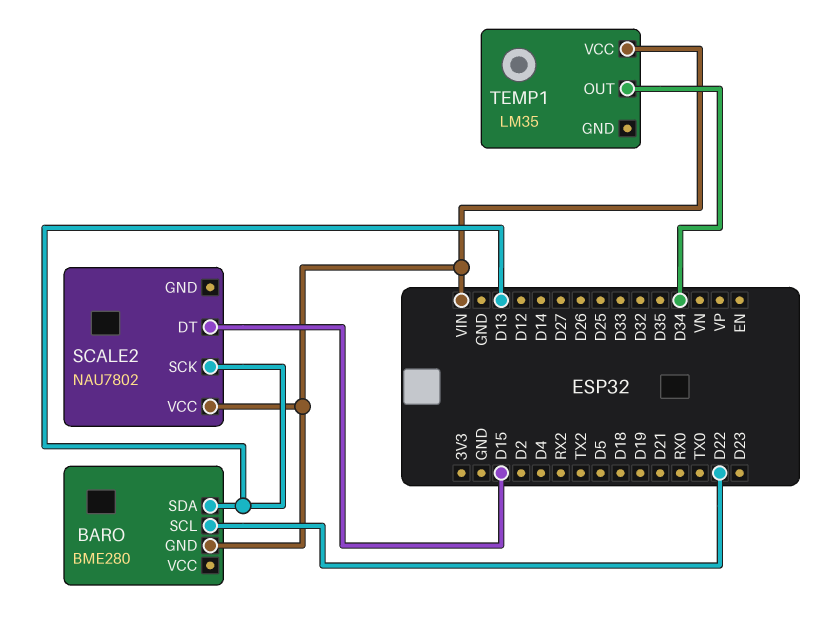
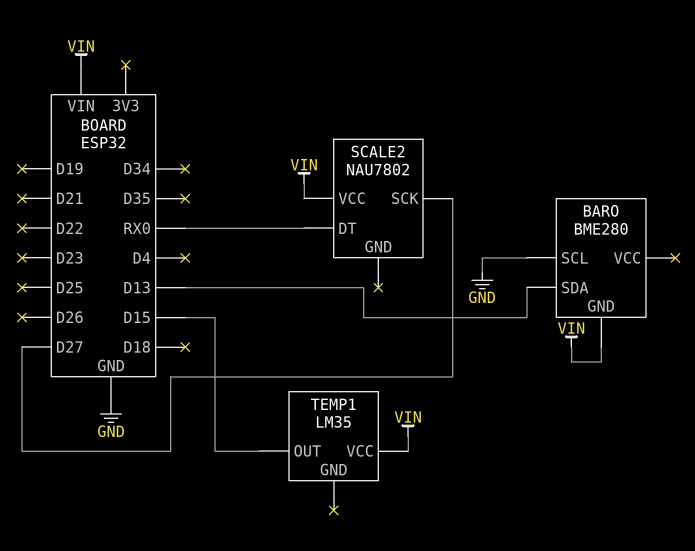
BARO pin SCL: D22 -> GND
SCALE2 pin DT: D15 -> RX0
SCALE2 pin SCK: D13 -> D27
TEMP1 pin OUT: D34 -> D15

